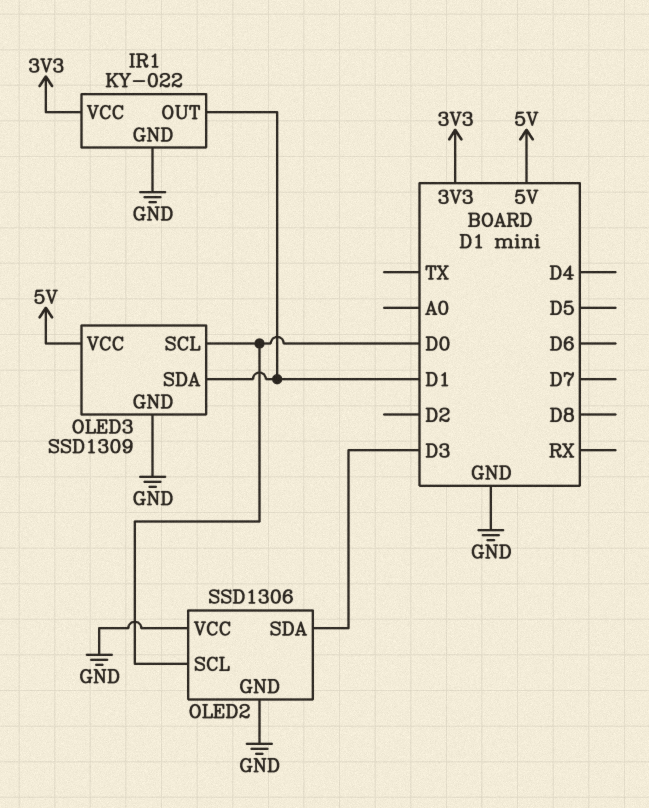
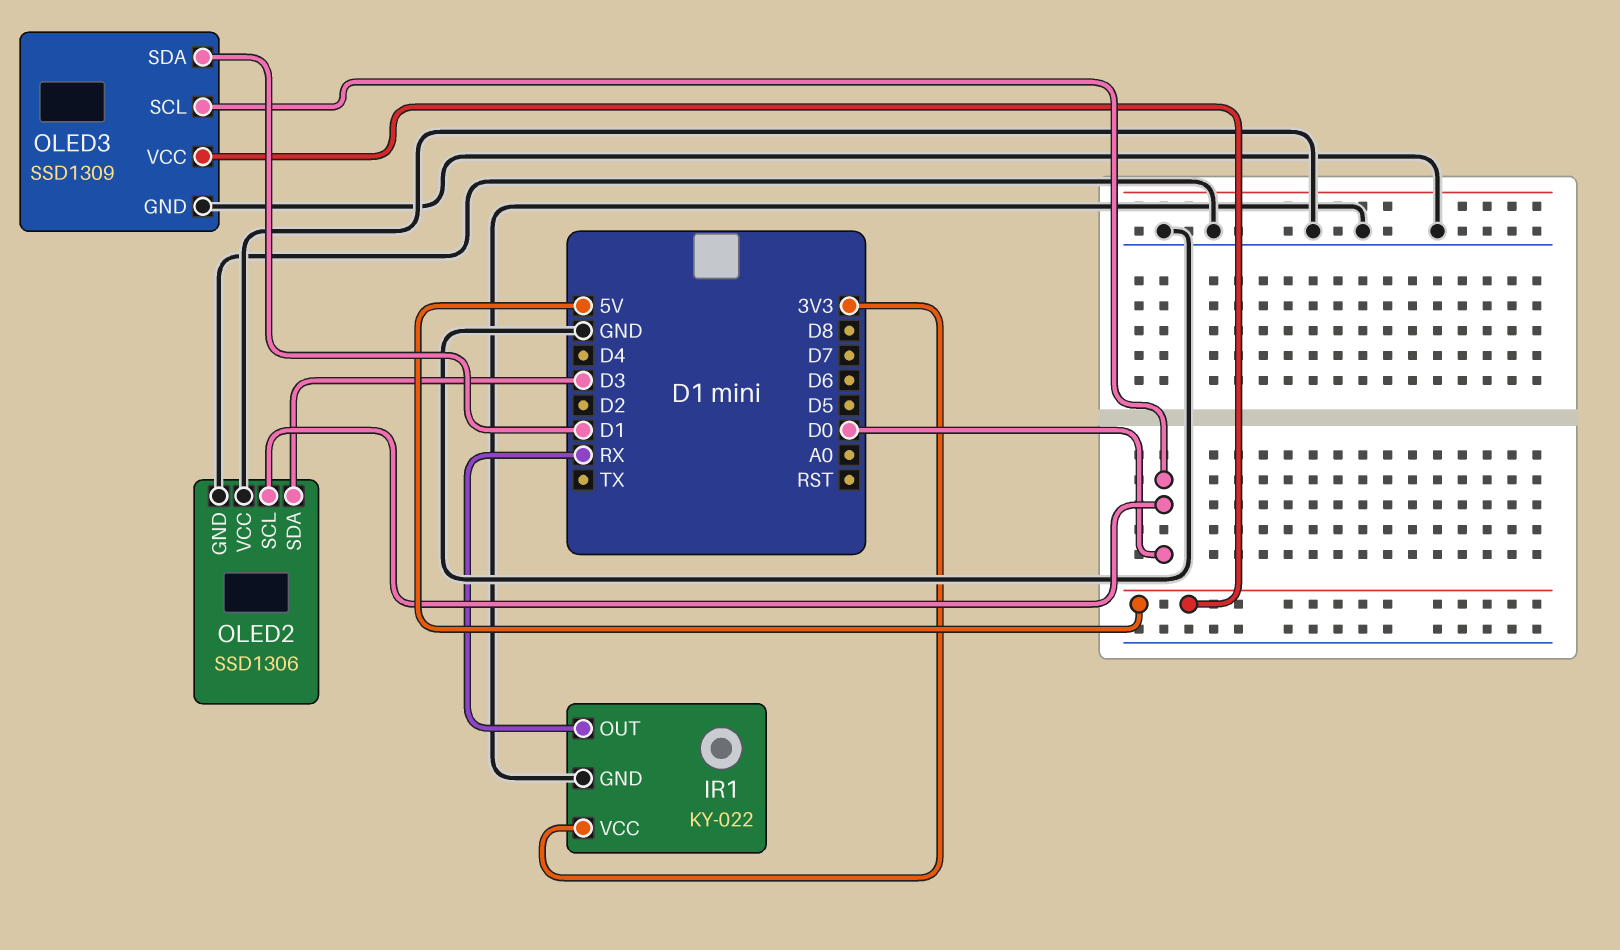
IR1 pin OUT: D1 -> RX

